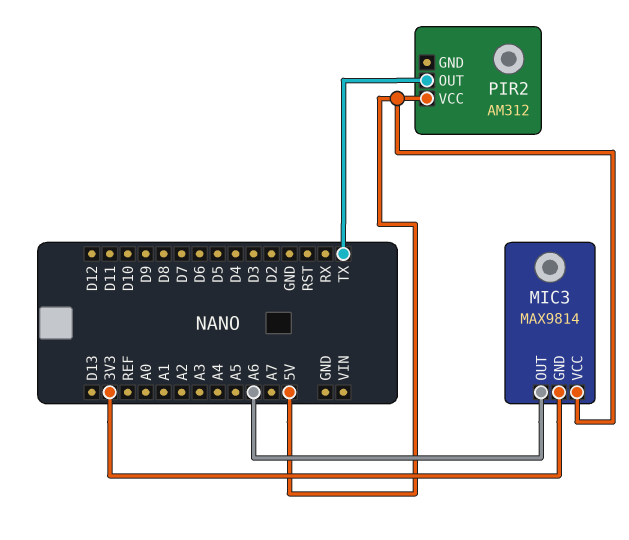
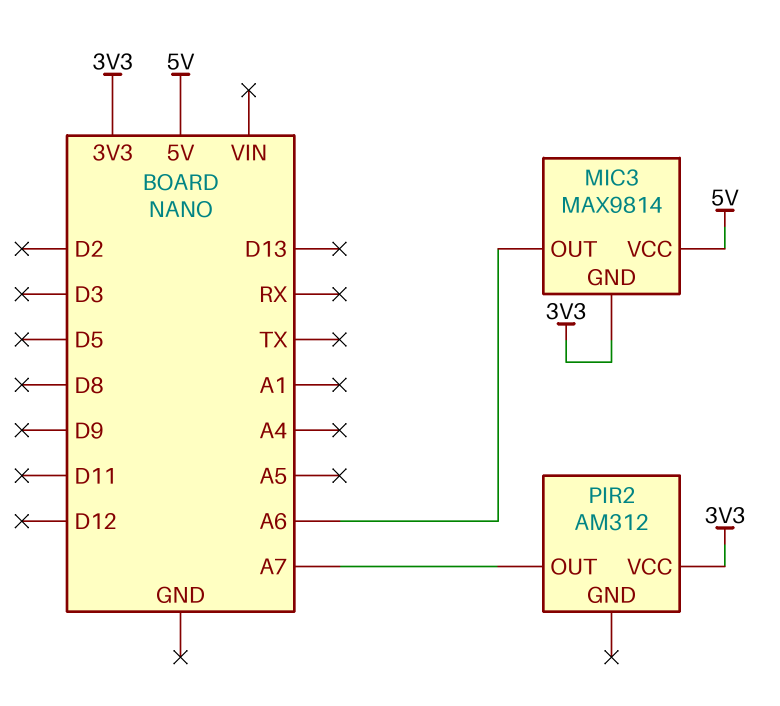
PIR2 pin OUT: TX -> A7
PIR2 pin VCC: 5V -> 3V3

